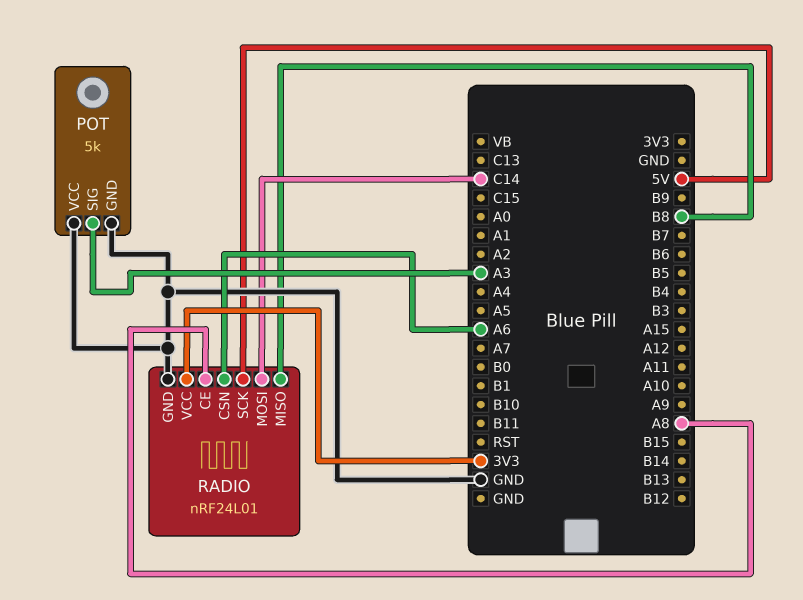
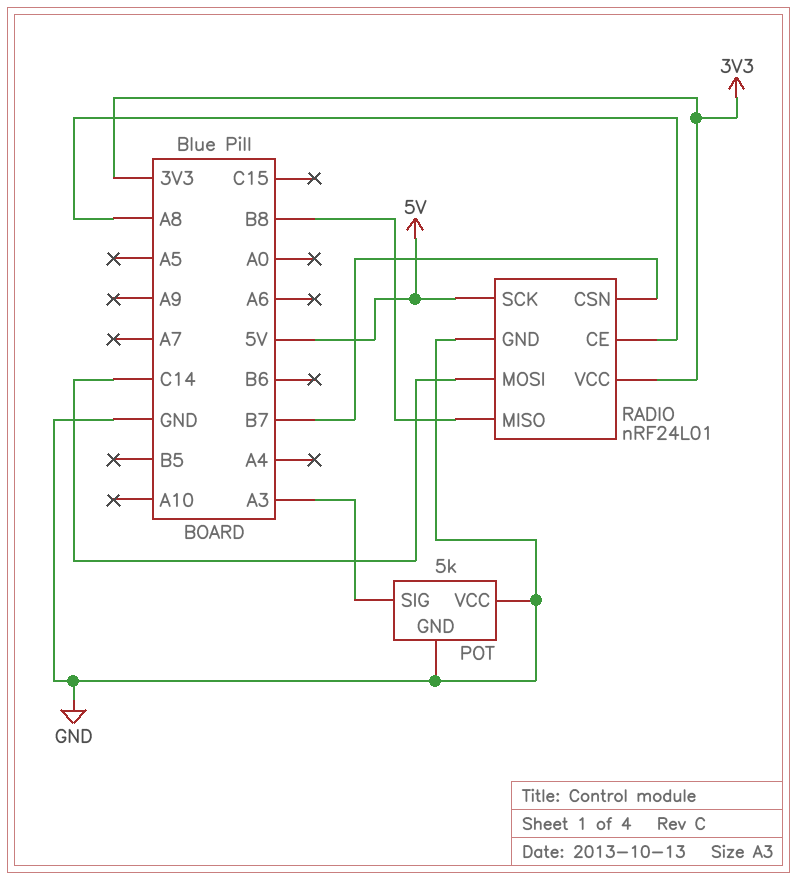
RADIO pin CSN: A6 -> B7

